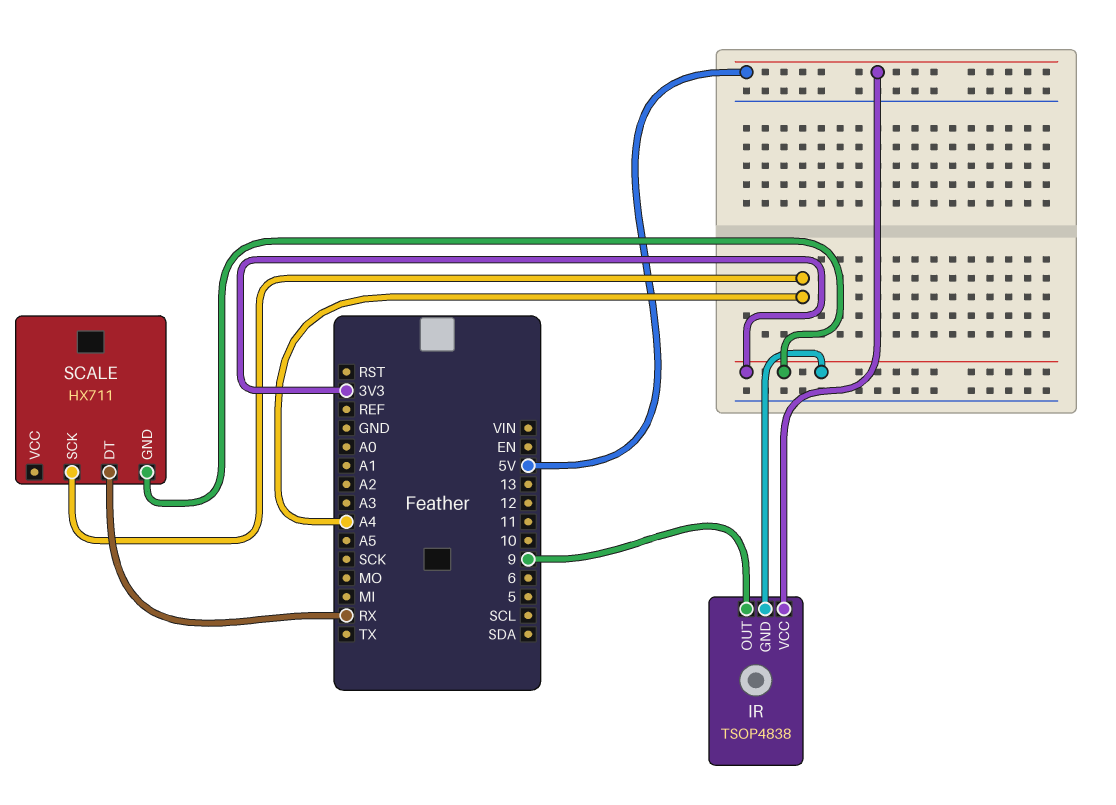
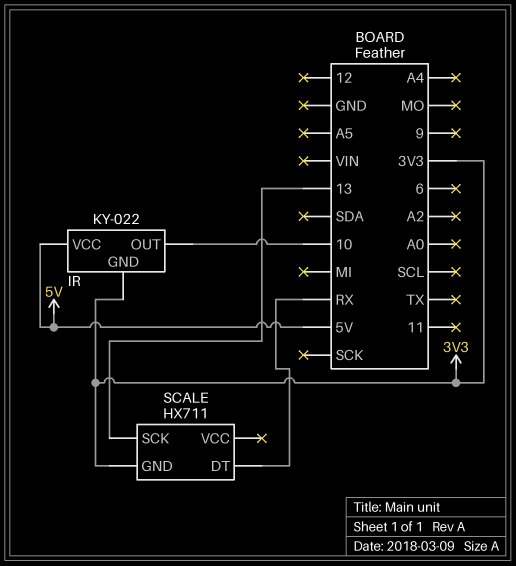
IR: TSOP4838 -> KY-022
IR pin OUT: 9 -> 10
SCALE pin SCK: A4 -> 13

